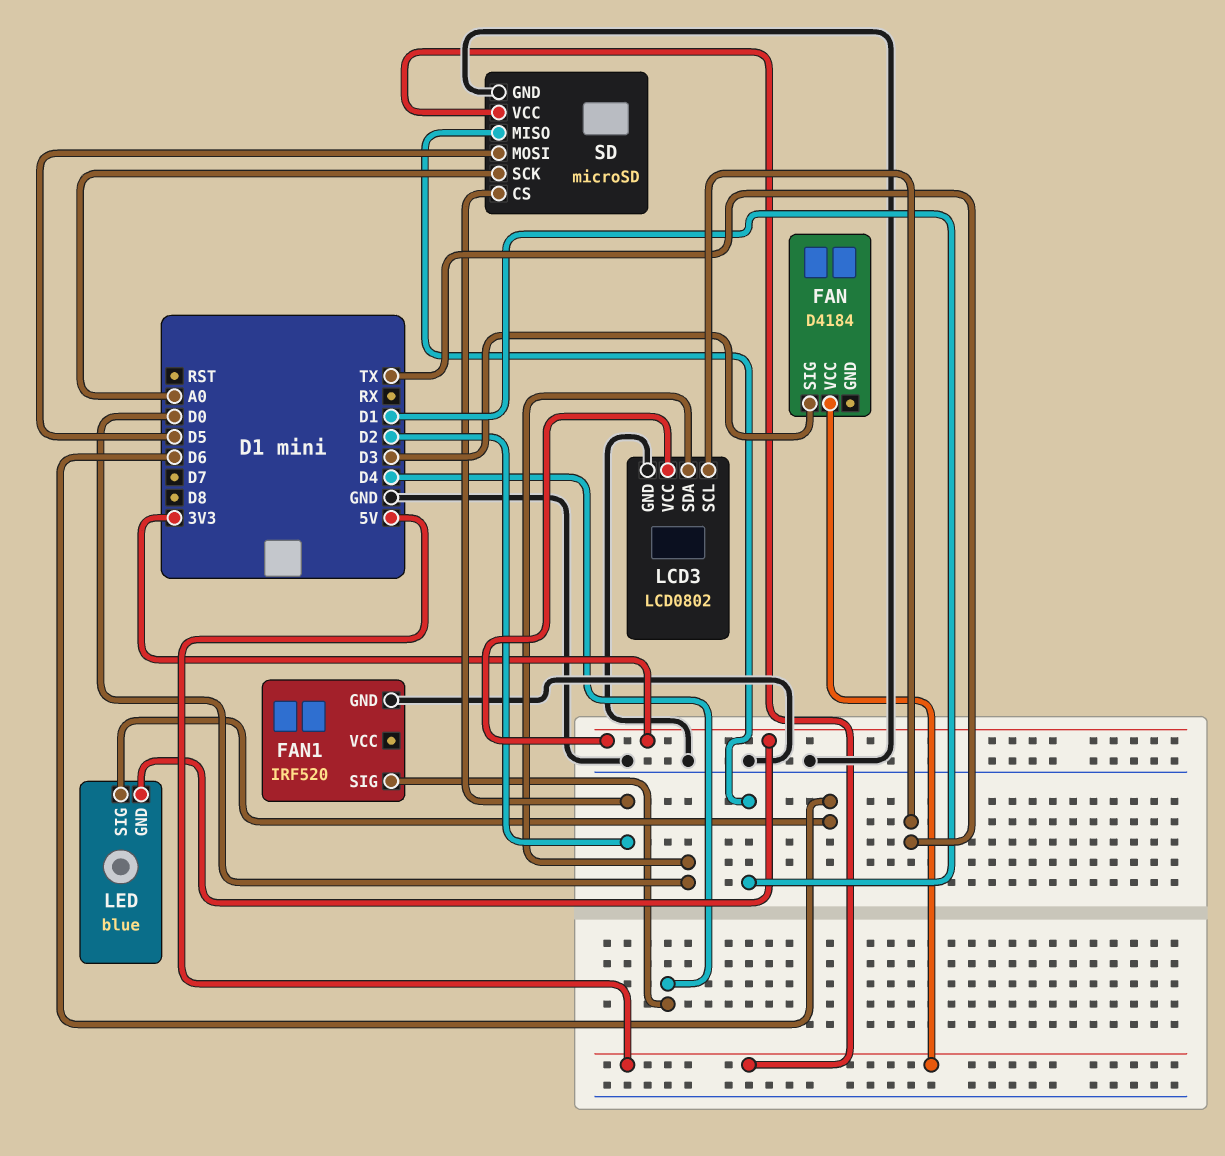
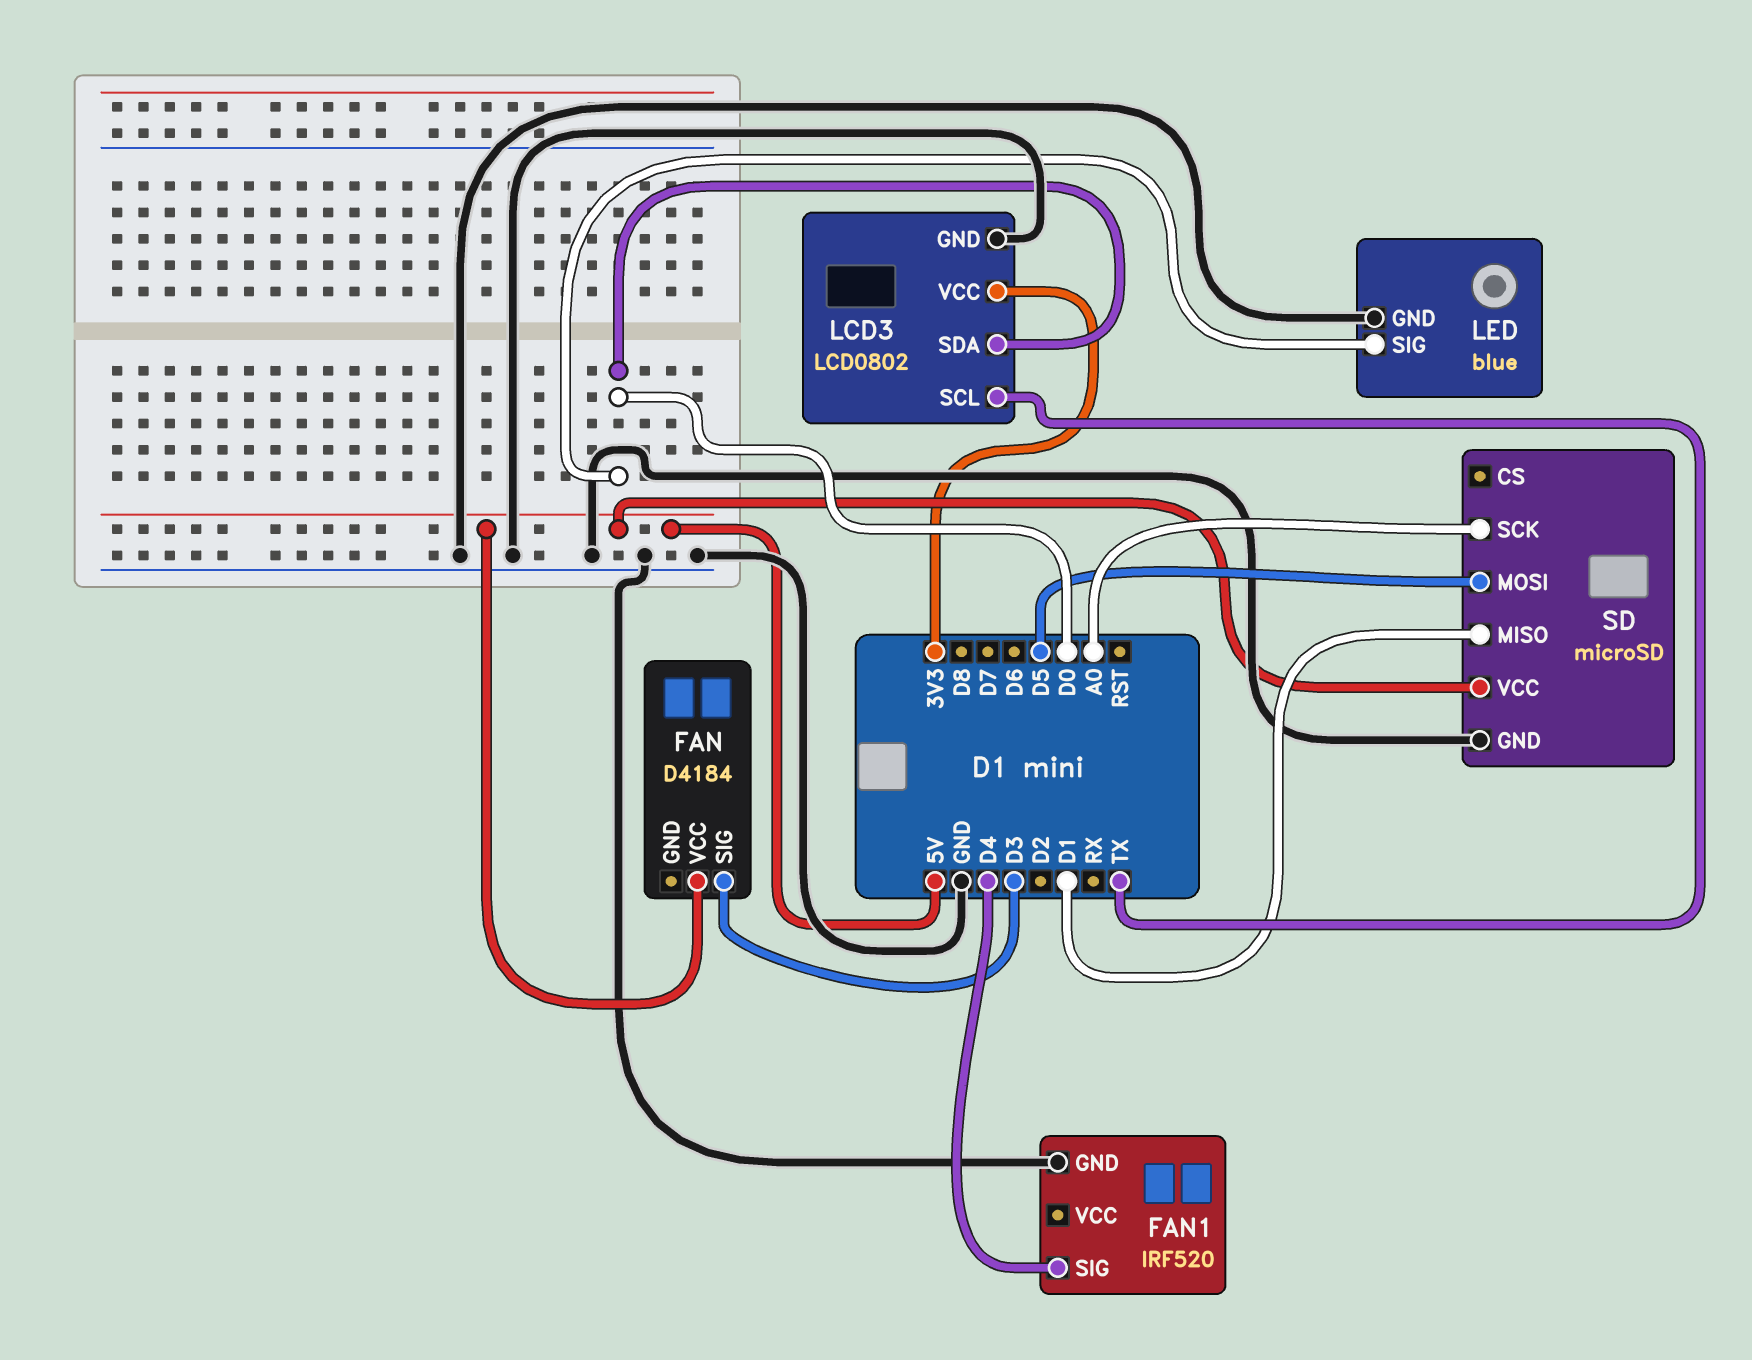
LED pin GND: 3V3 -> GND
LED pin SIG: D6 -> D0
SD pin CS: D2 -> none

